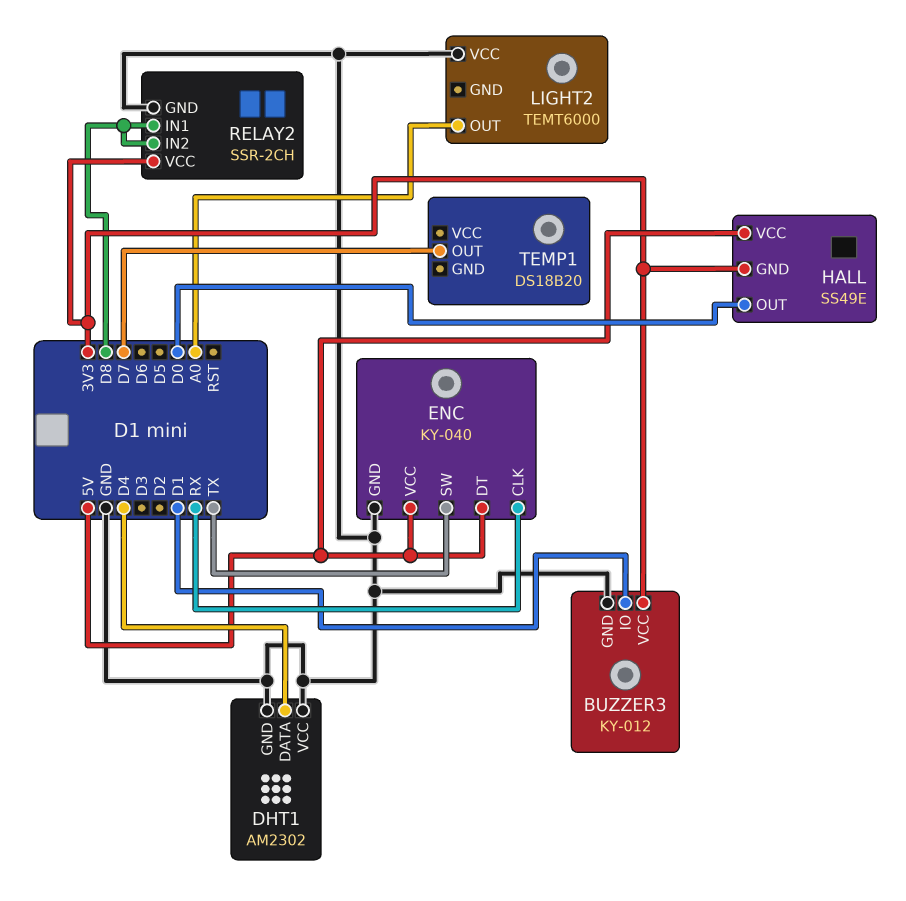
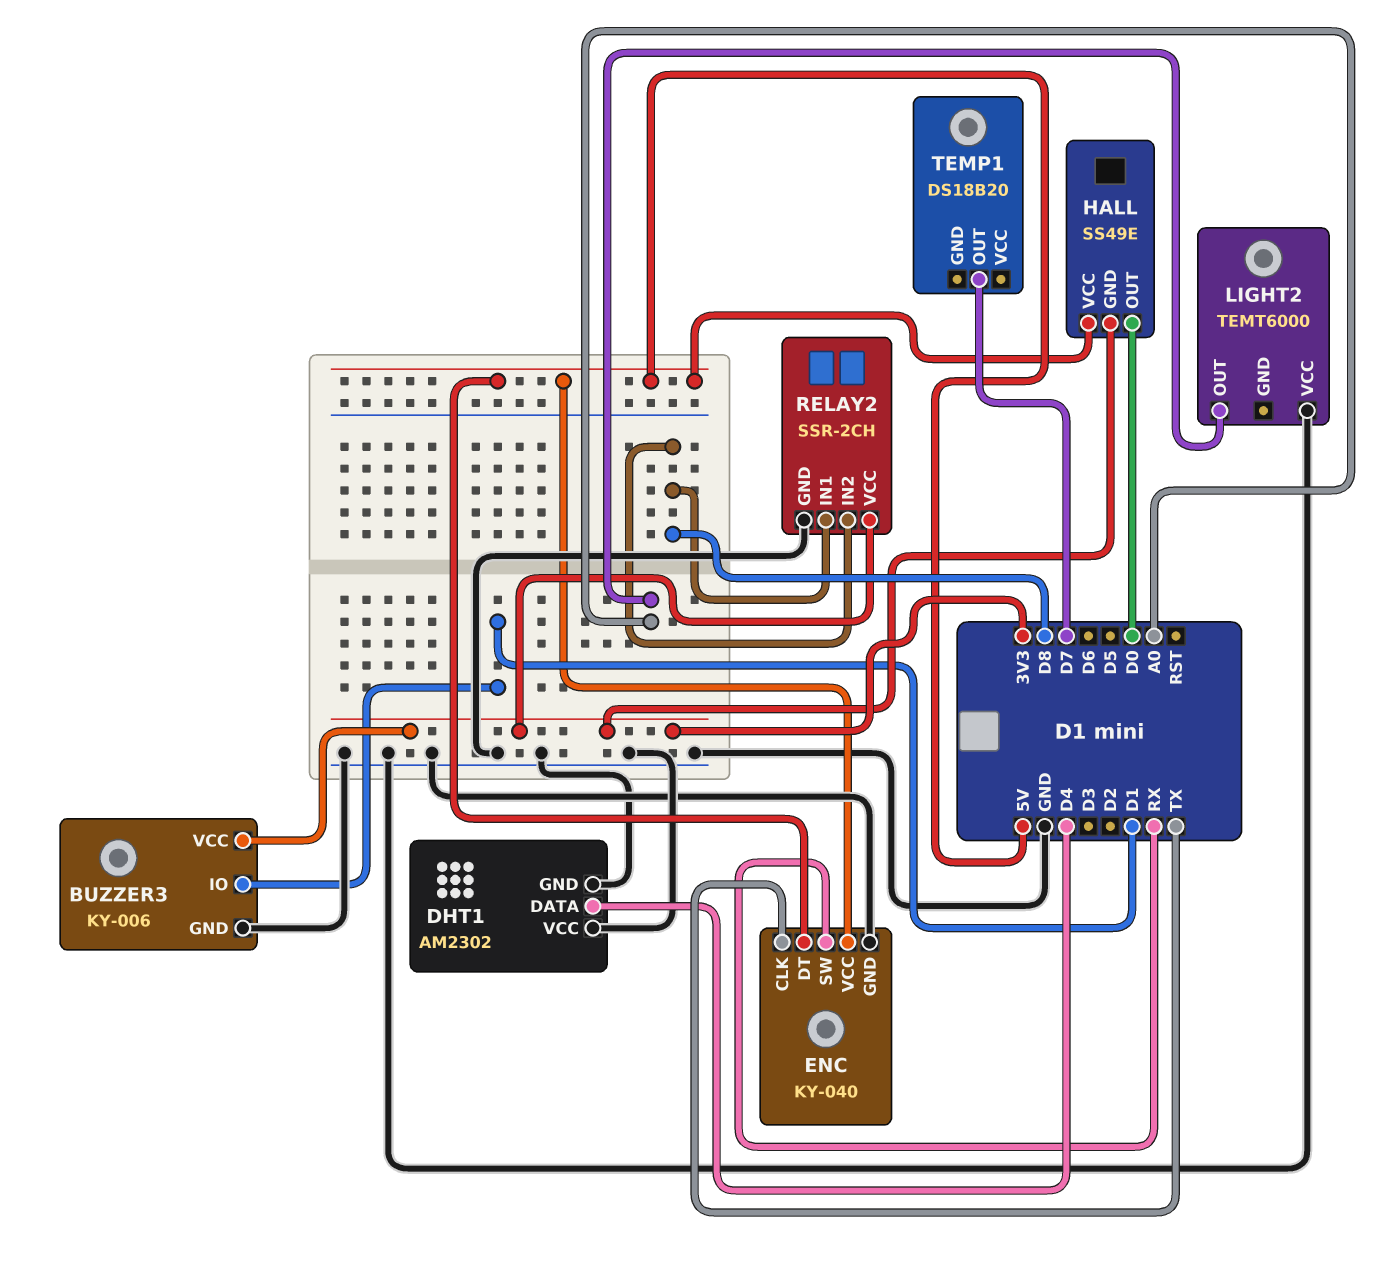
BUZZER3: KY-012 -> KY-006
ENC pin CLK: RX -> TX
ENC pin SW: TX -> RX

